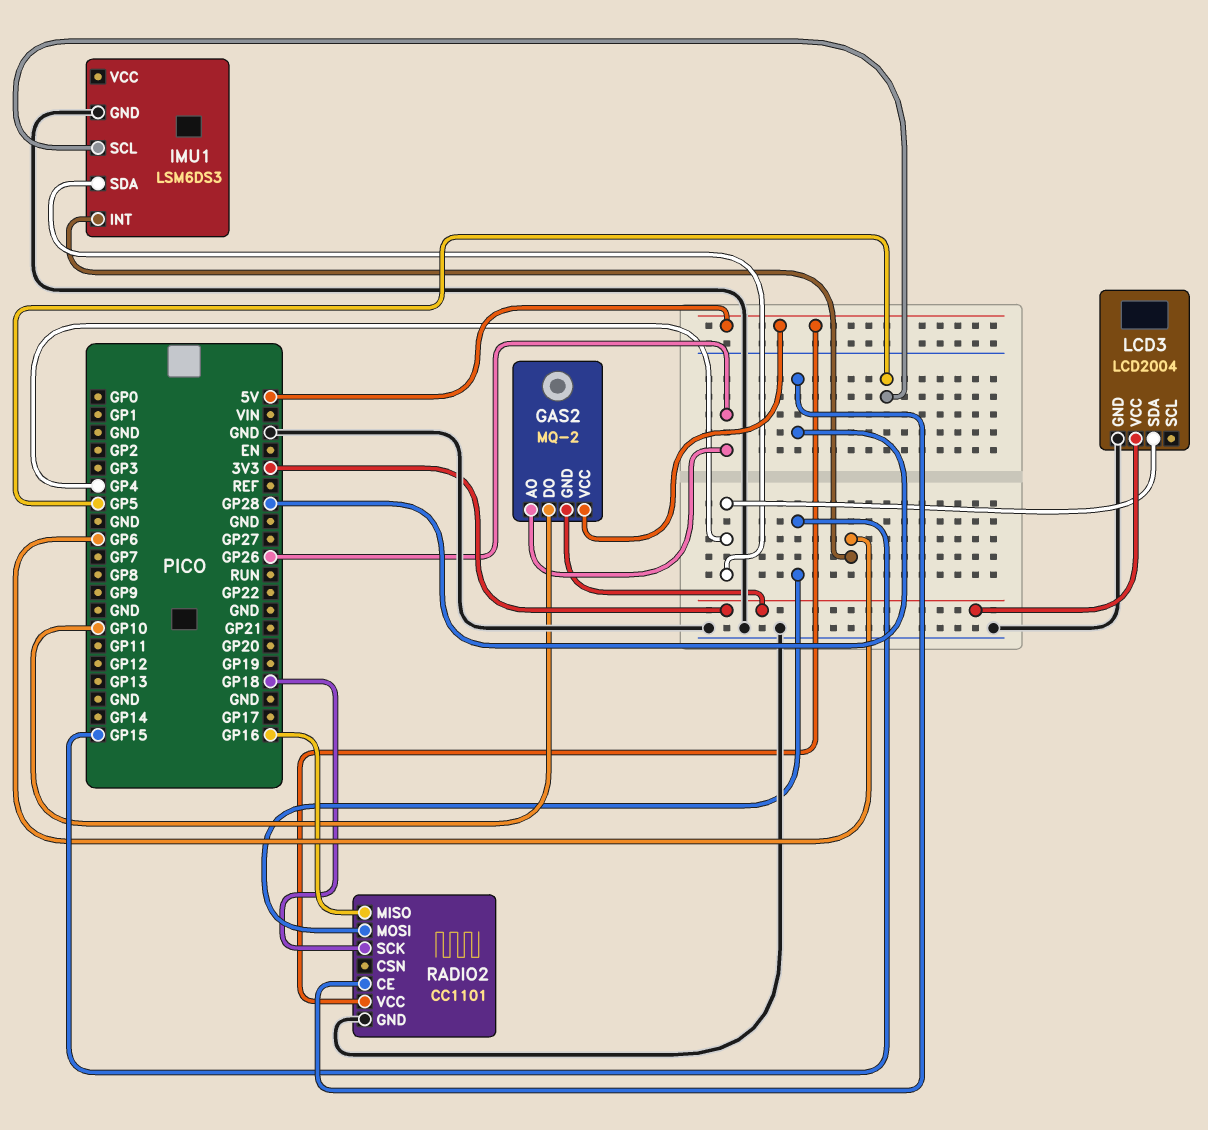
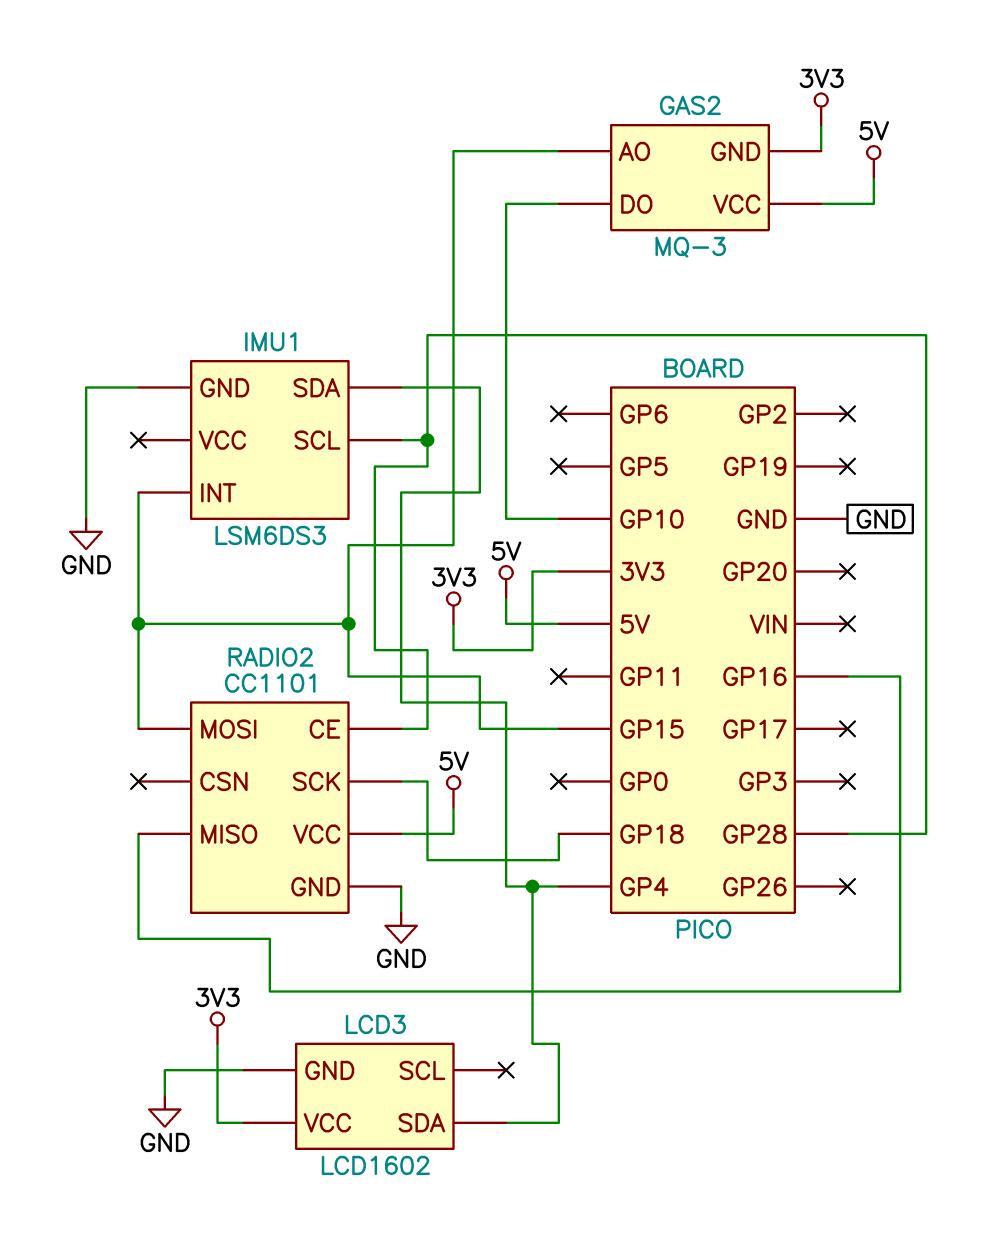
GAS2: MQ-2 -> MQ-3
GAS2 pin AO: GP26 -> GP15
IMU1 pin INT: GP6 -> GP15
IMU1 pin SCL: GP5 -> GP28
LCD3: LCD2004 -> LCD1602

